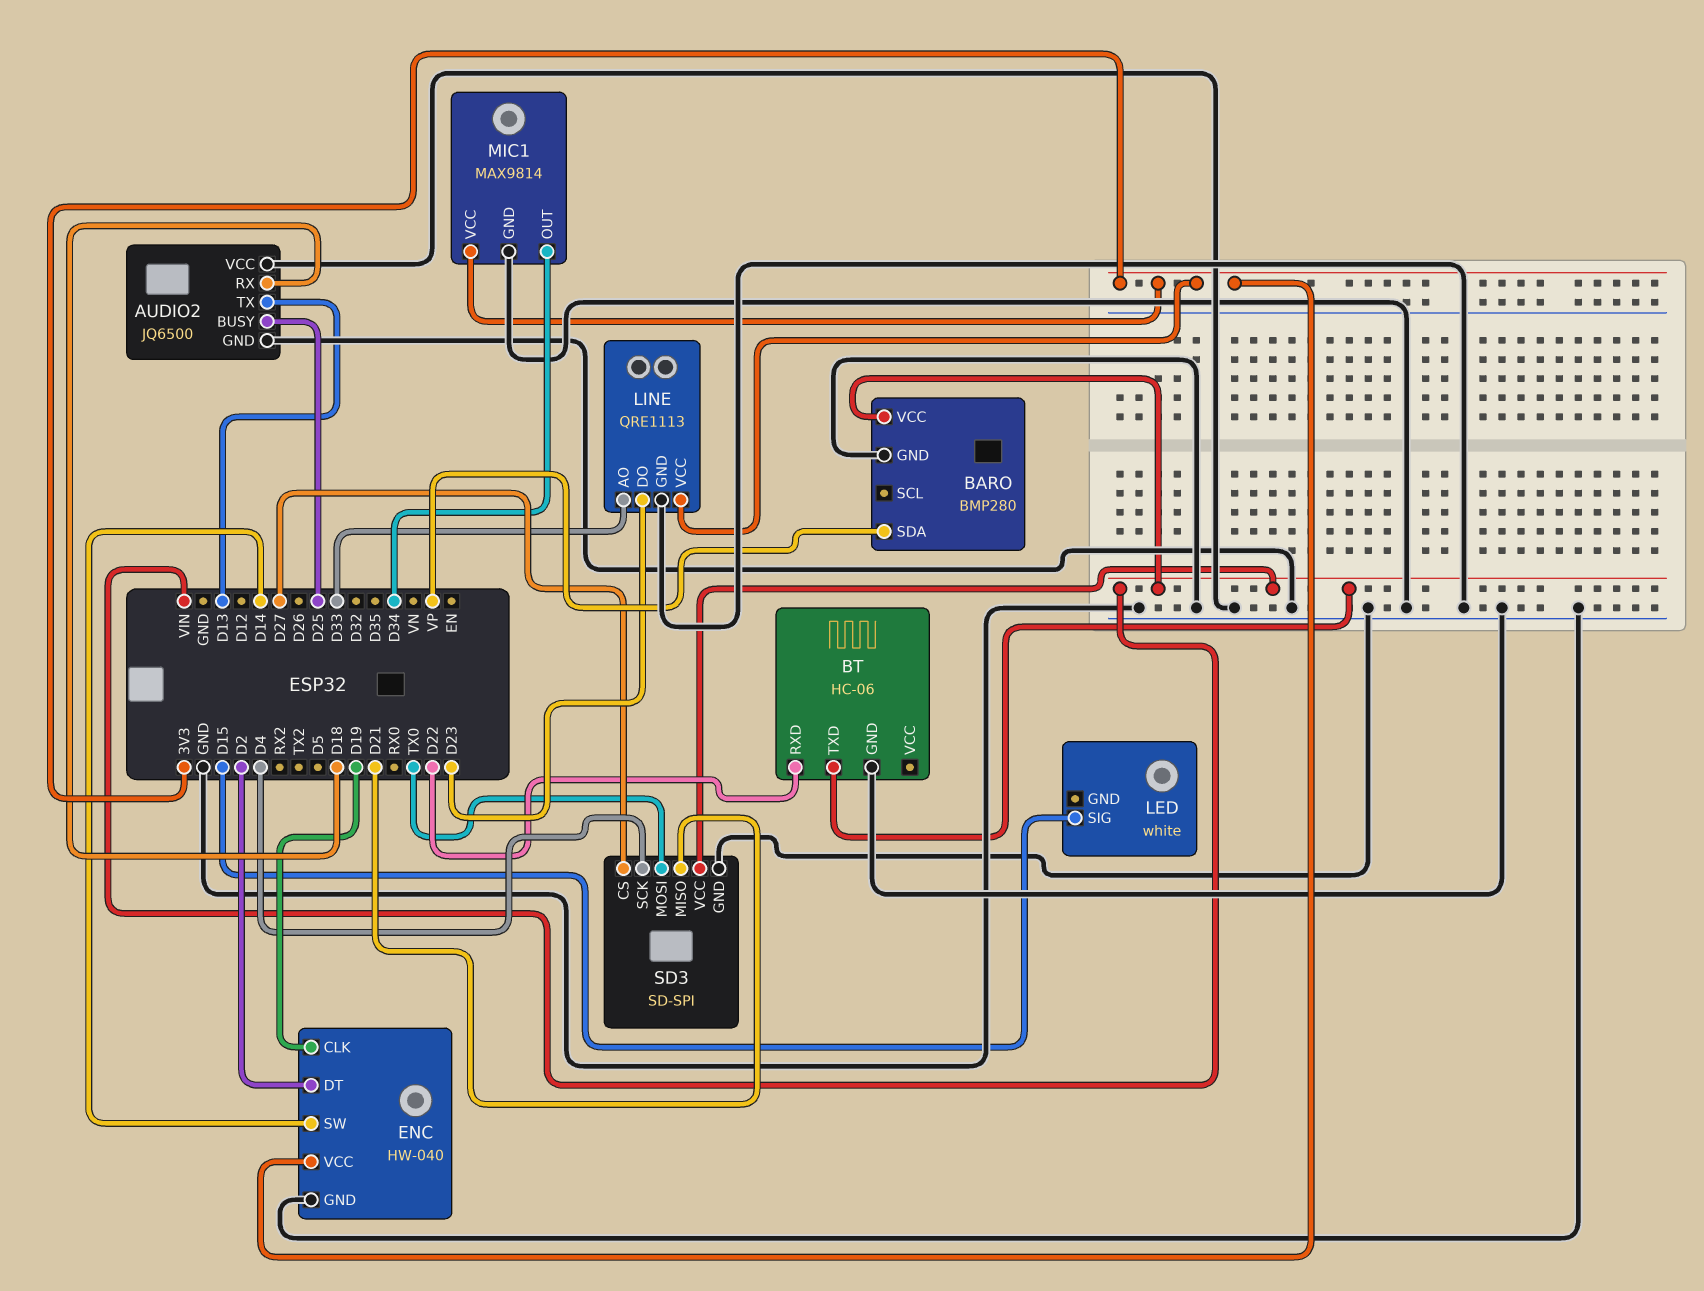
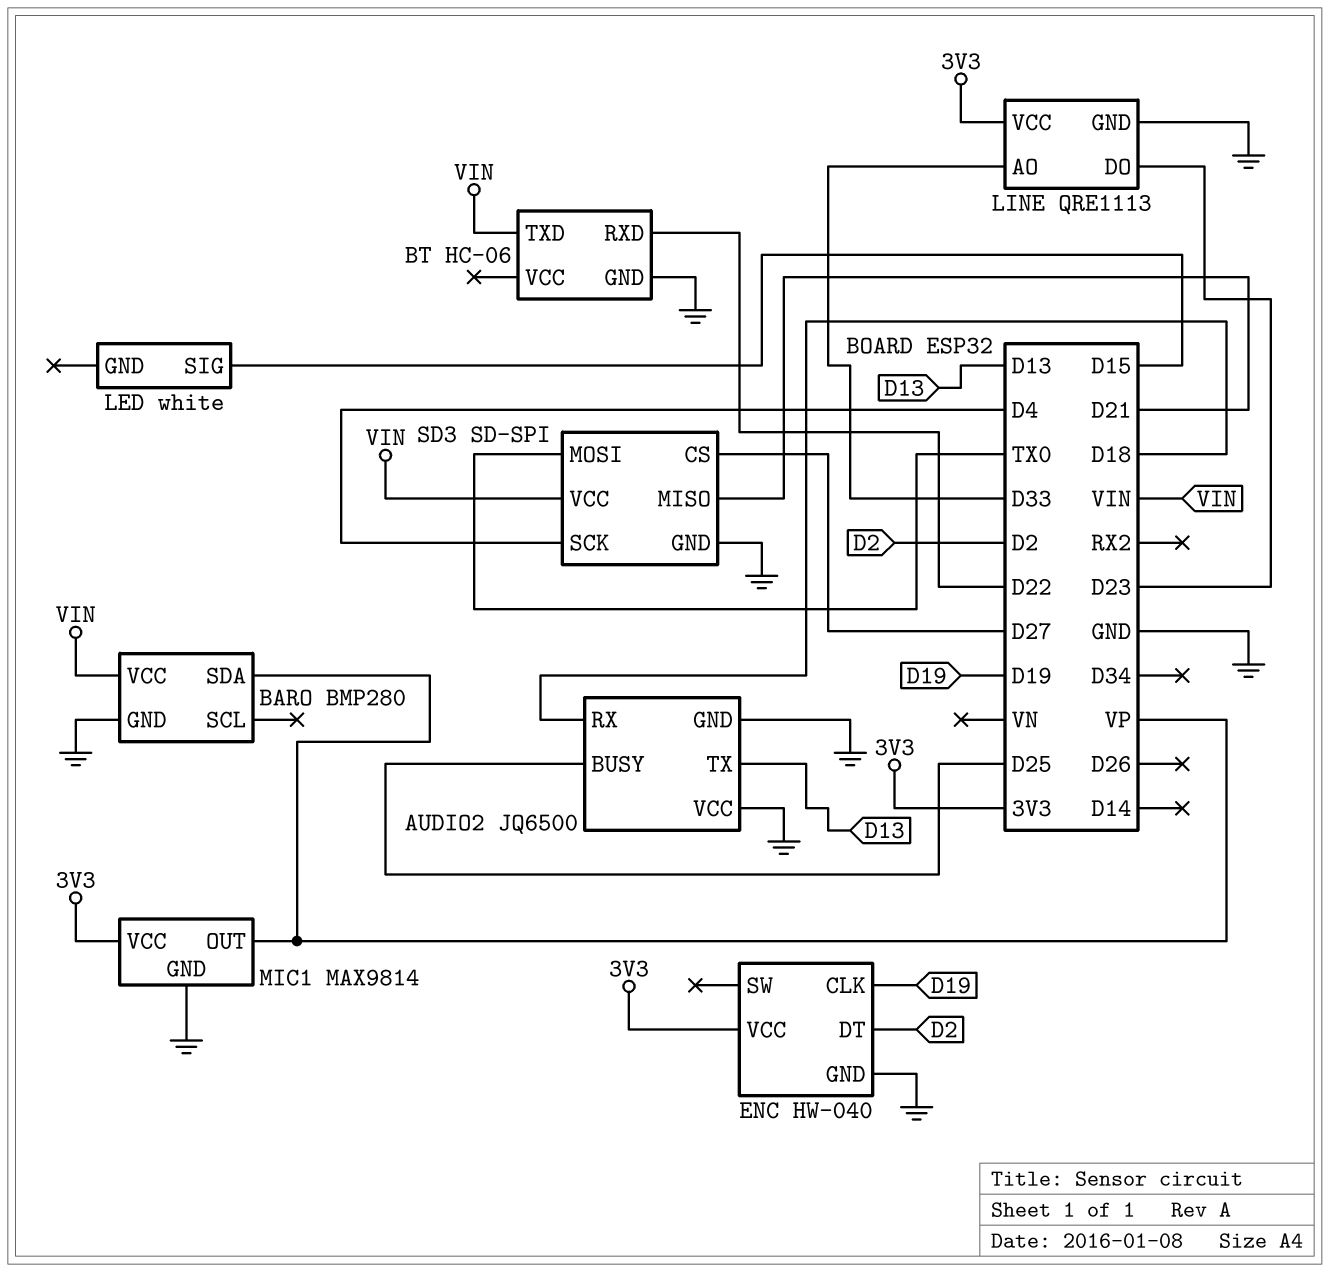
ENC pin SW: D14 -> none
MIC1 pin OUT: D34 -> VP

